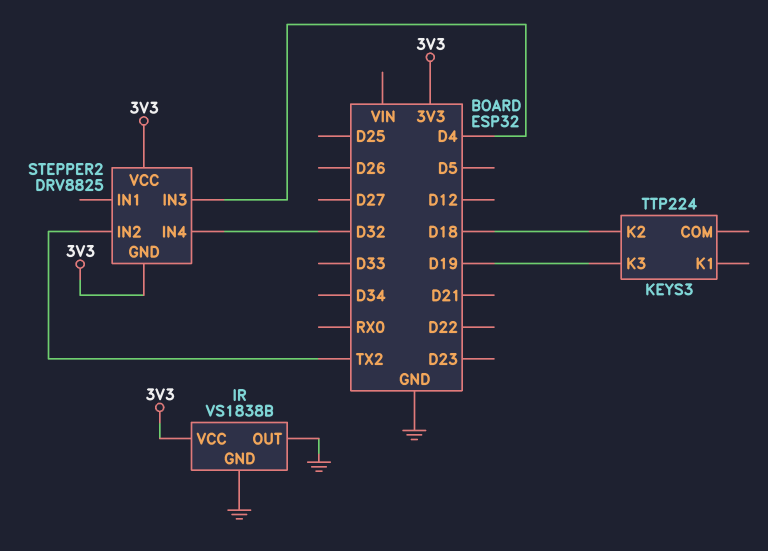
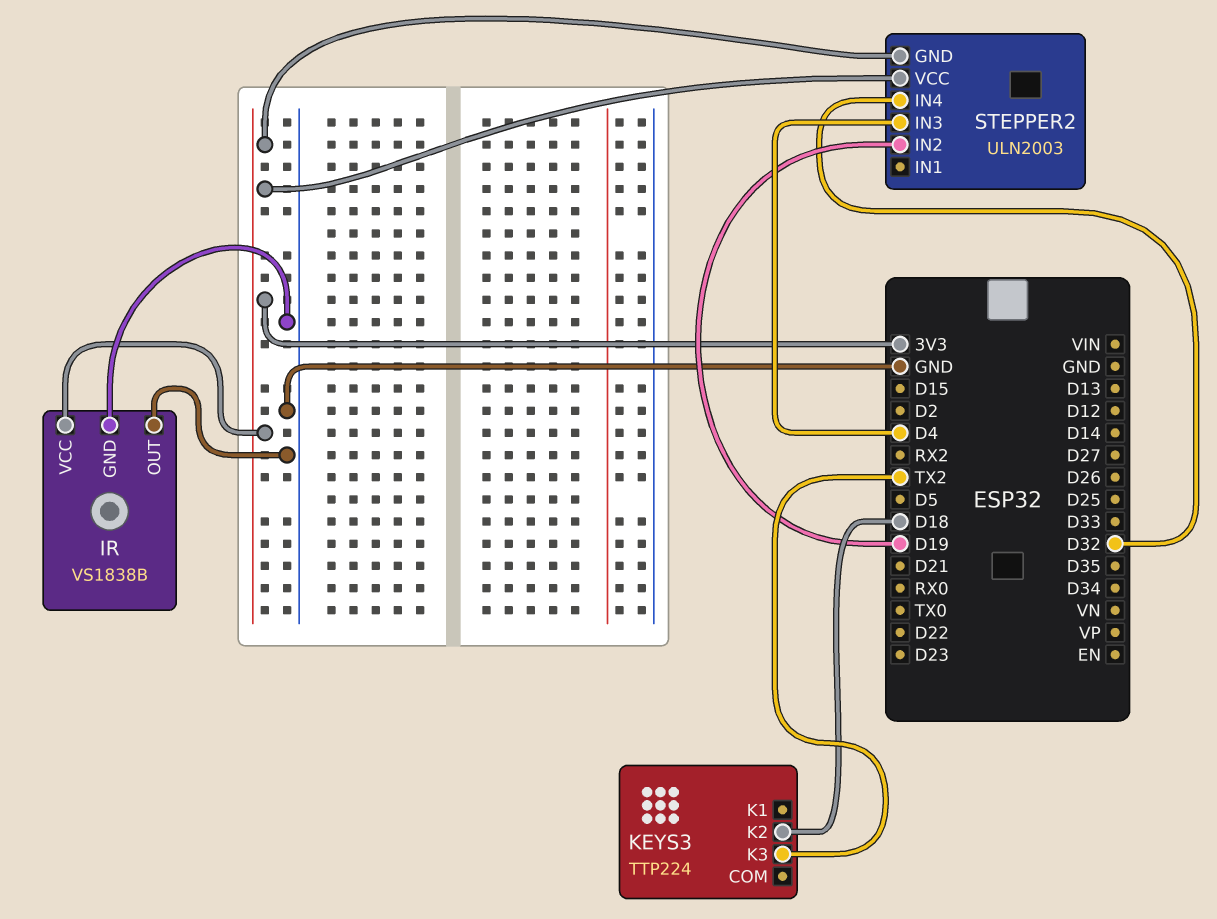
KEYS3 pin K3: D19 -> TX2
STEPPER2: DRV8825 -> ULN2003
STEPPER2 pin IN2: TX2 -> D19

